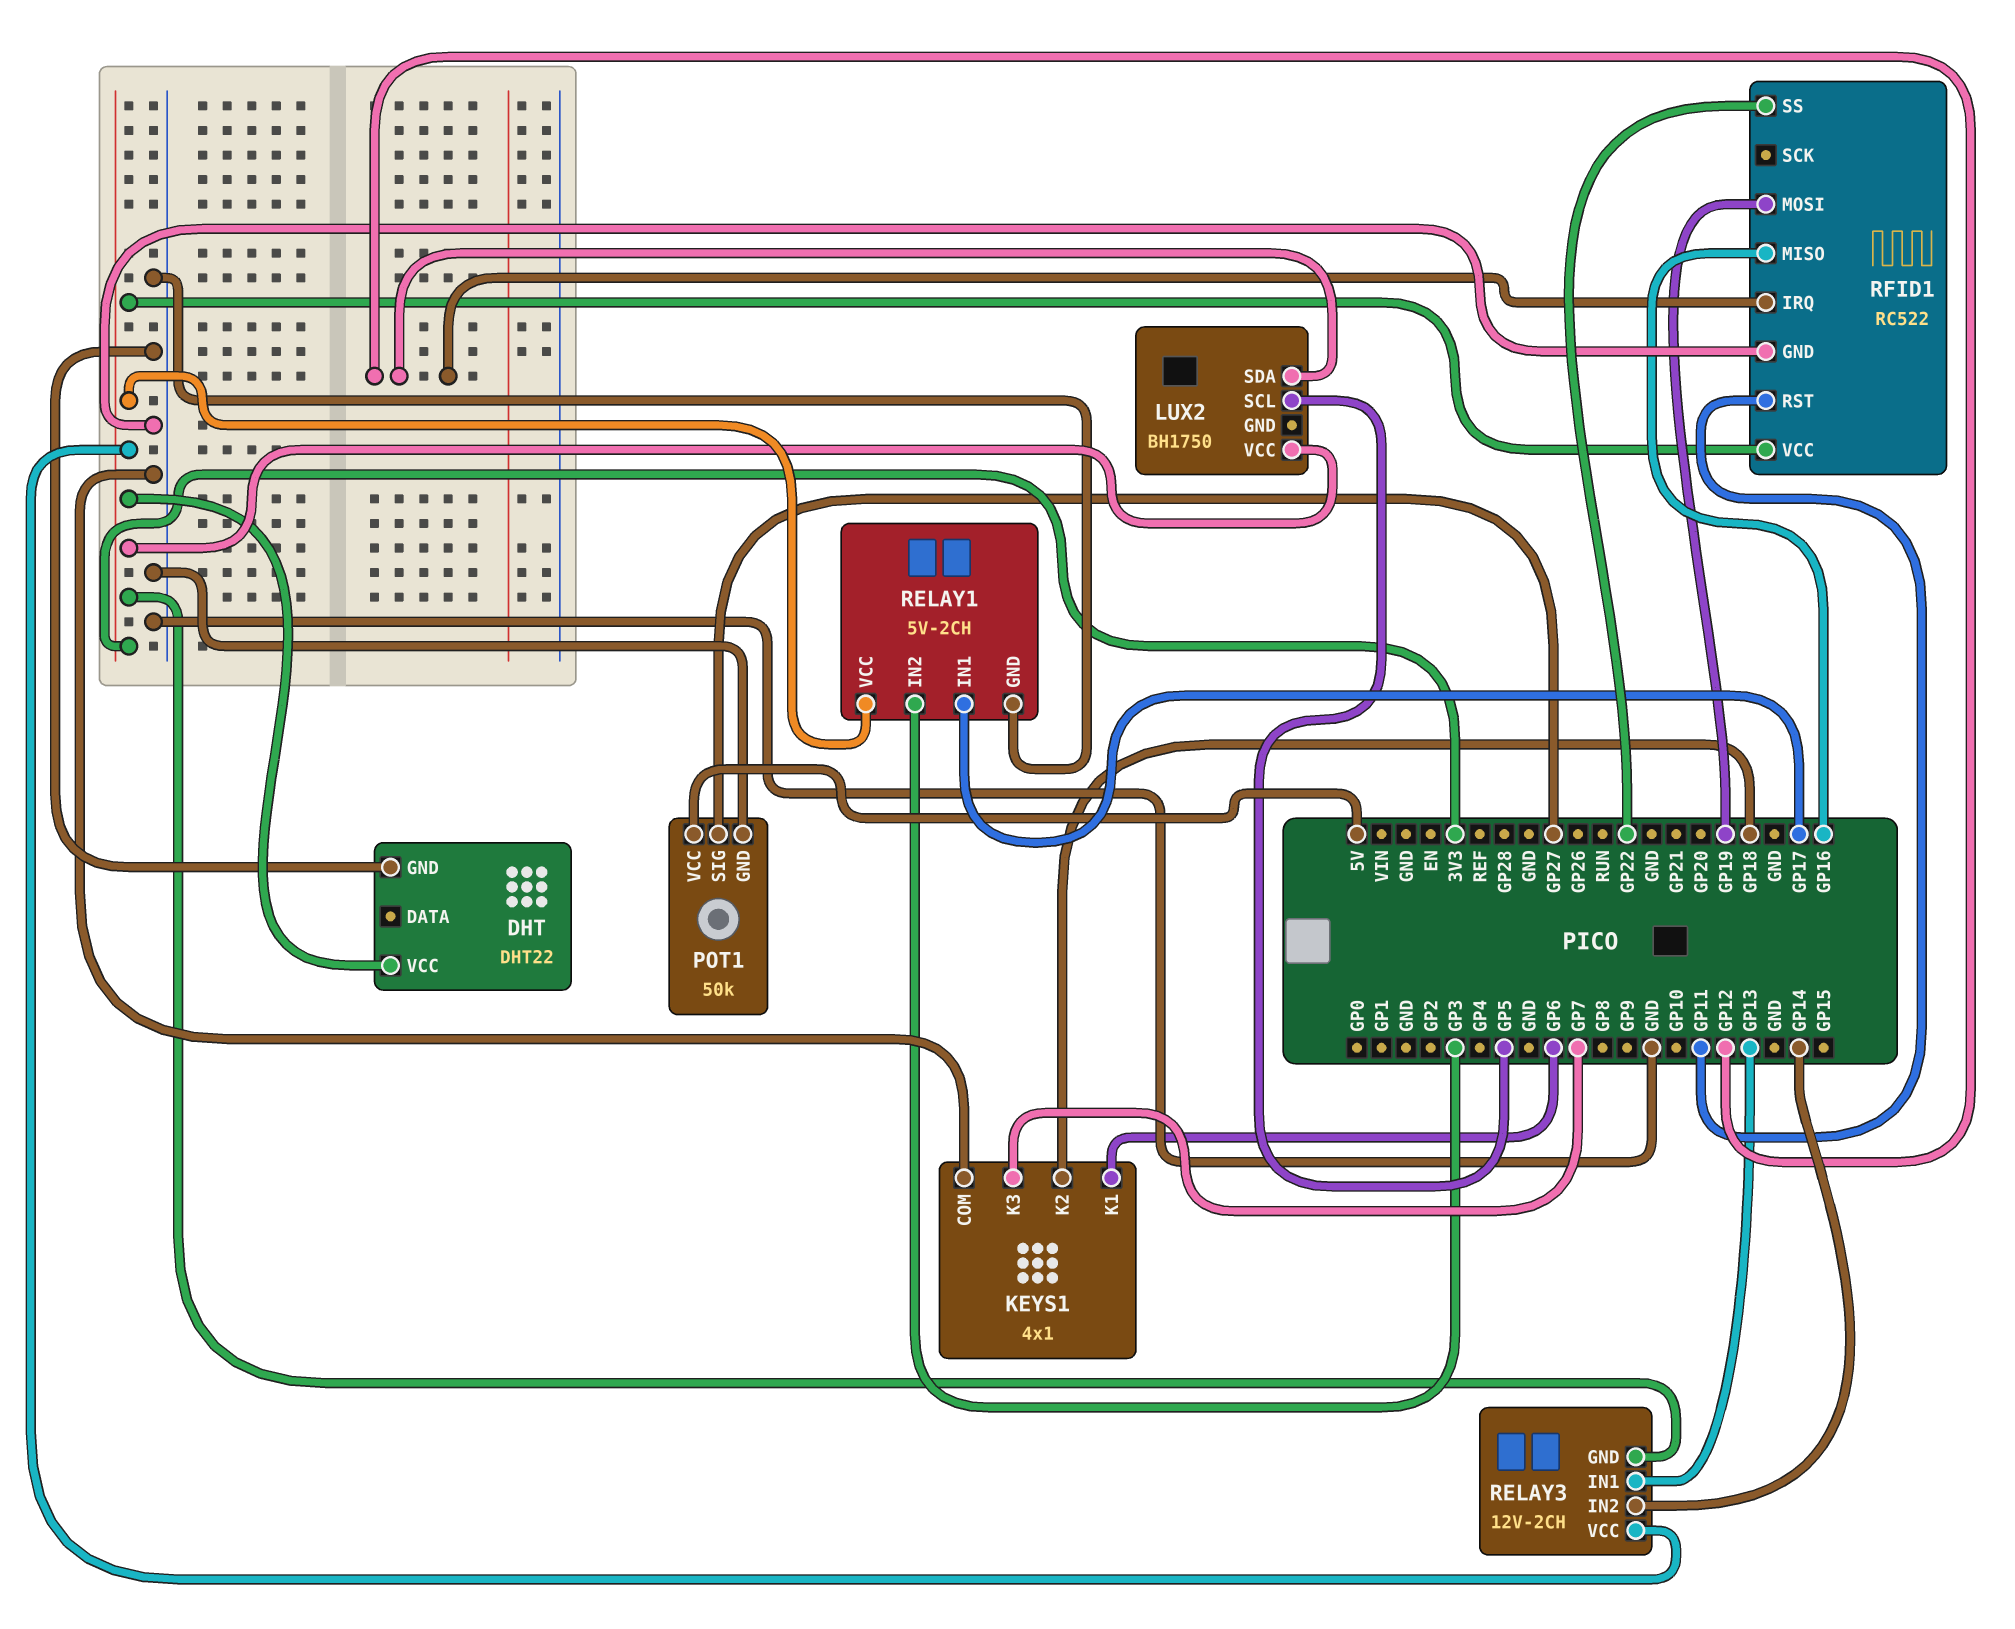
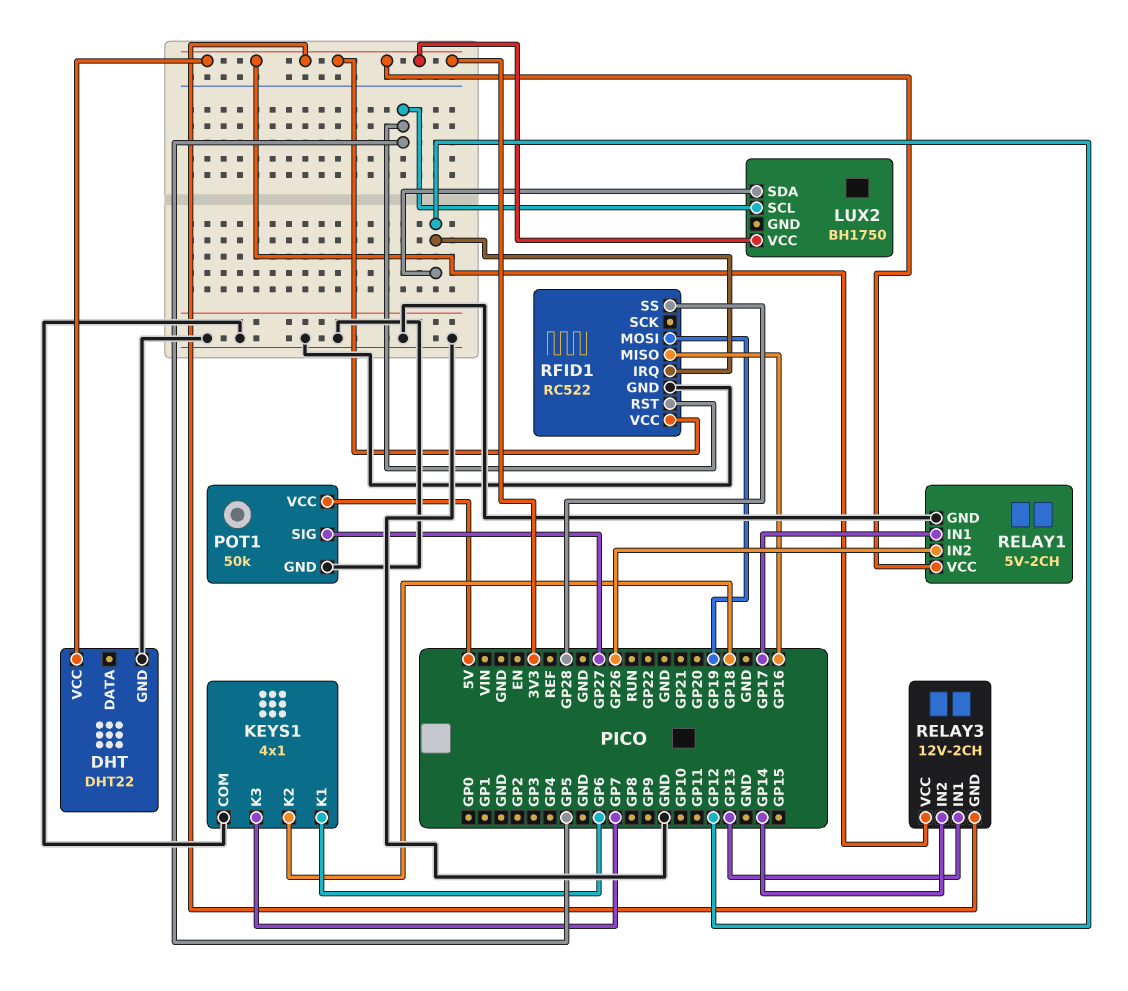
RELAY1 pin IN2: GP3 -> GP26
RFID1 pin RST: GP11 -> GP5
RFID1 pin SS: GP22 -> GP28

